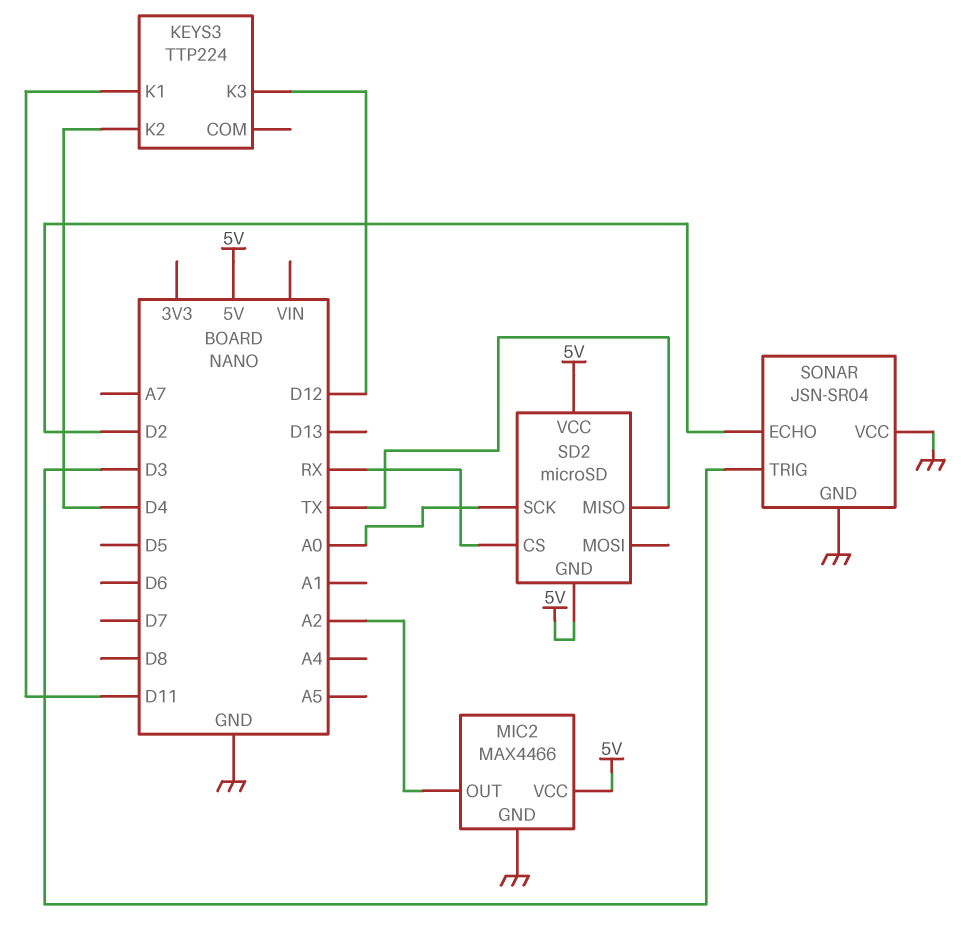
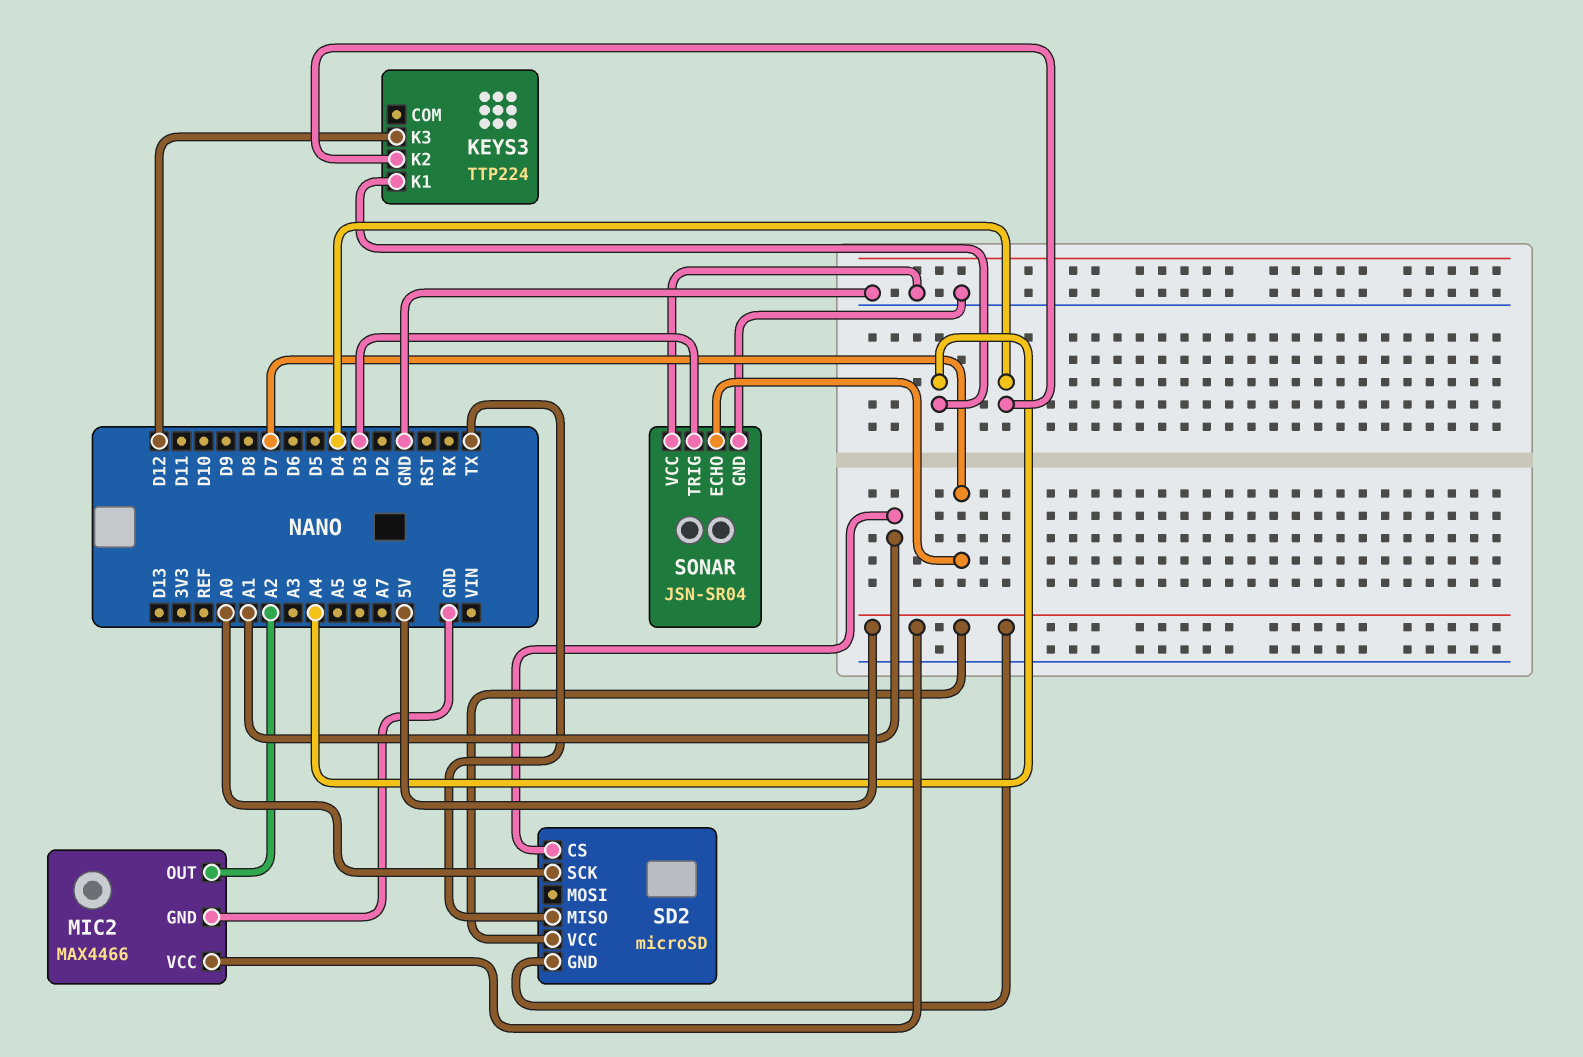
KEYS3 pin K1: D11 -> A4
SD2 pin CS: RX -> A1
SONAR pin ECHO: D2 -> D7

